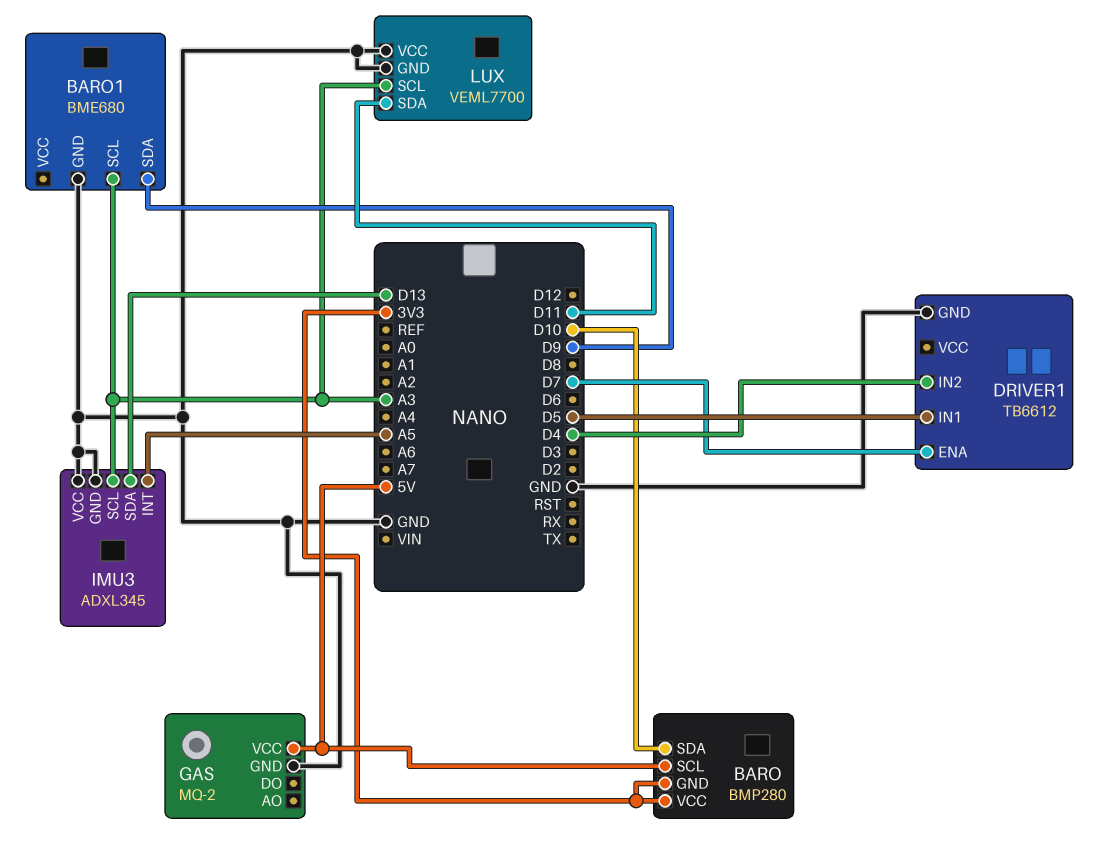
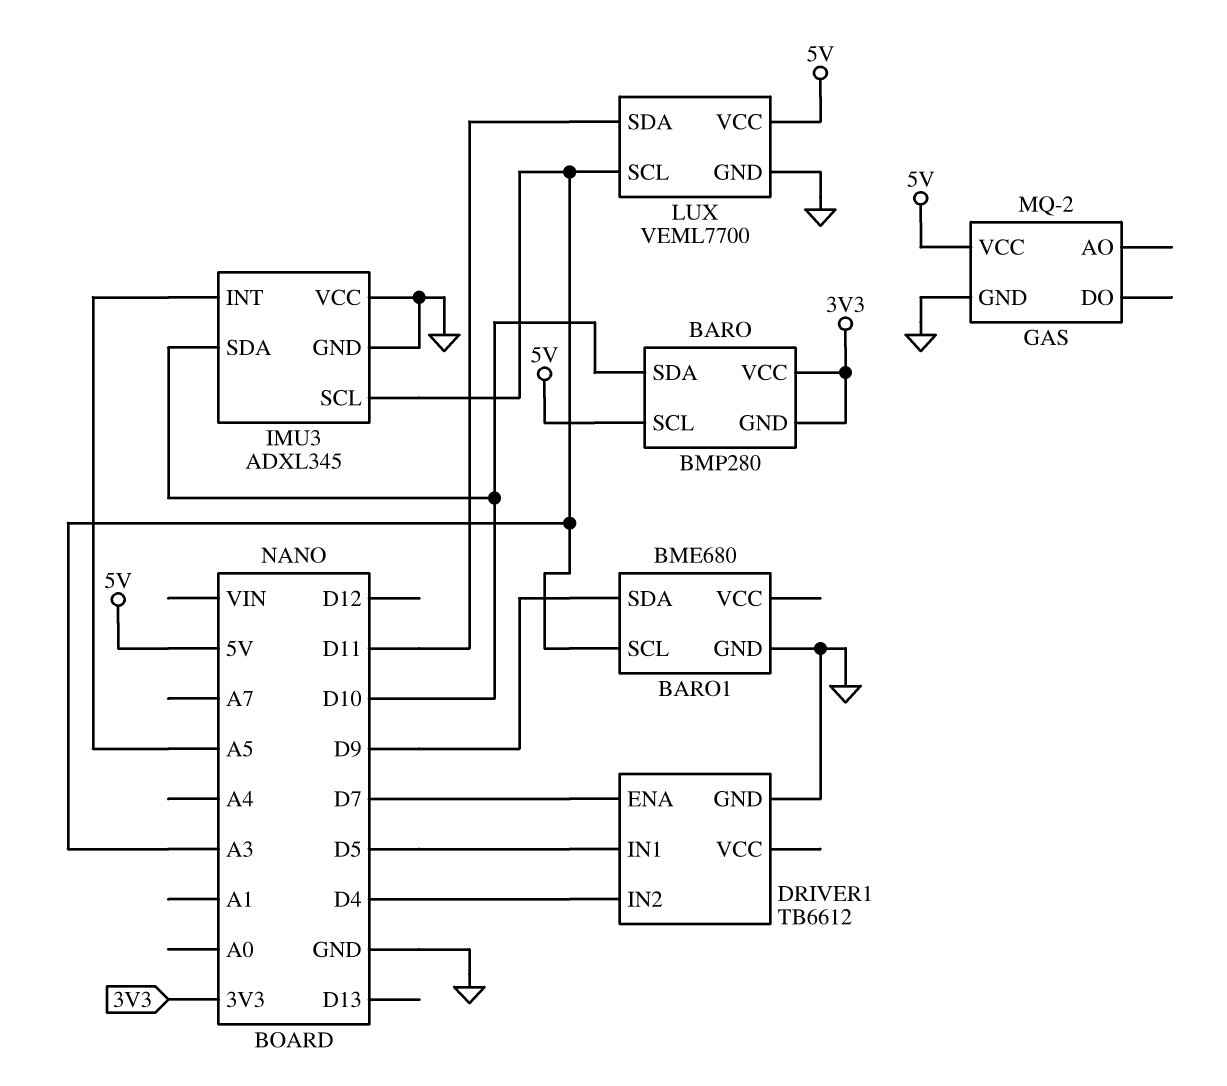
IMU3 pin SDA: D13 -> D10
LUX pin VCC: GND -> 5V

